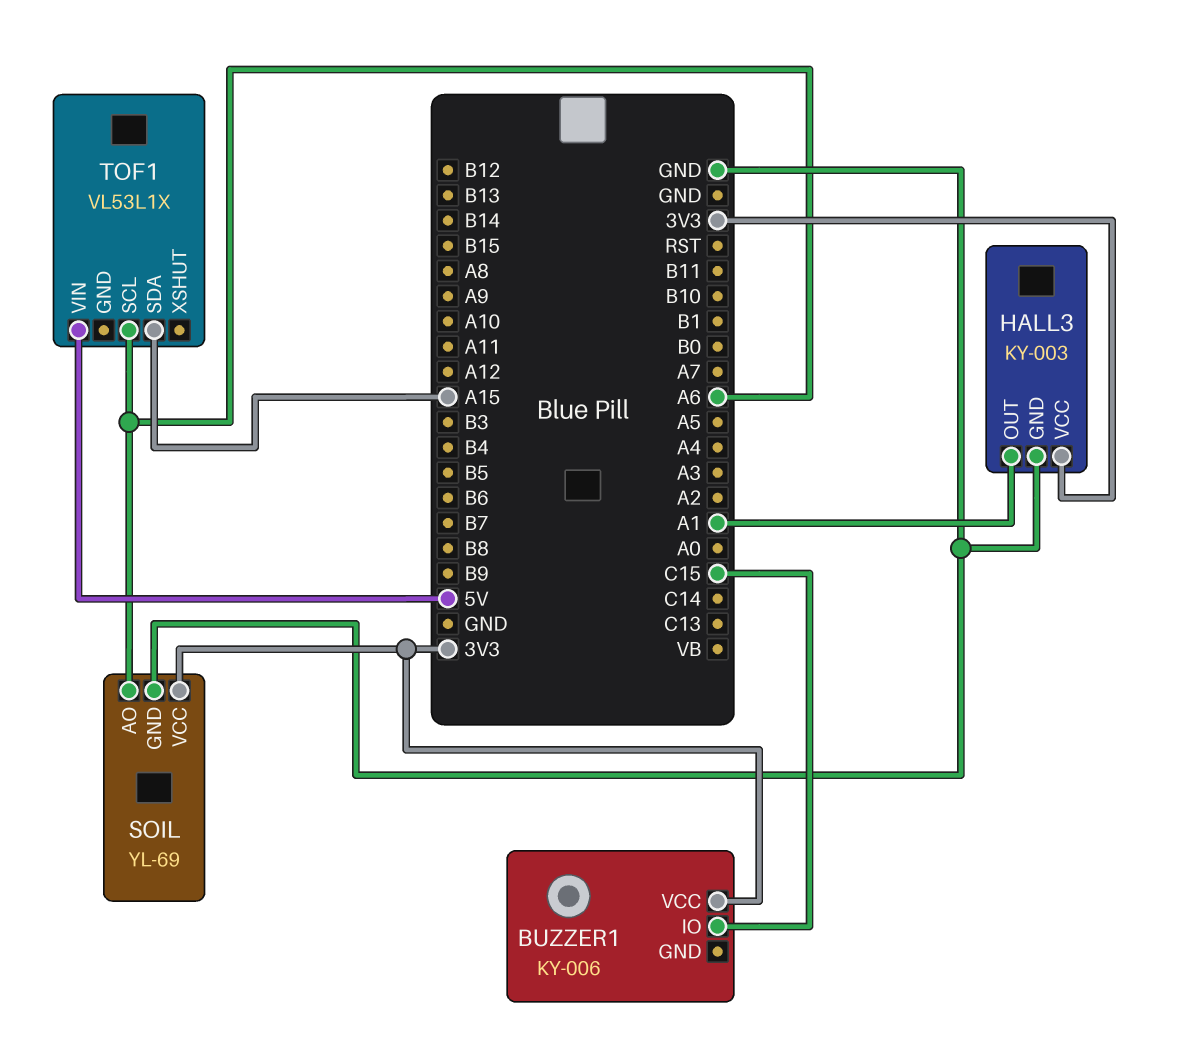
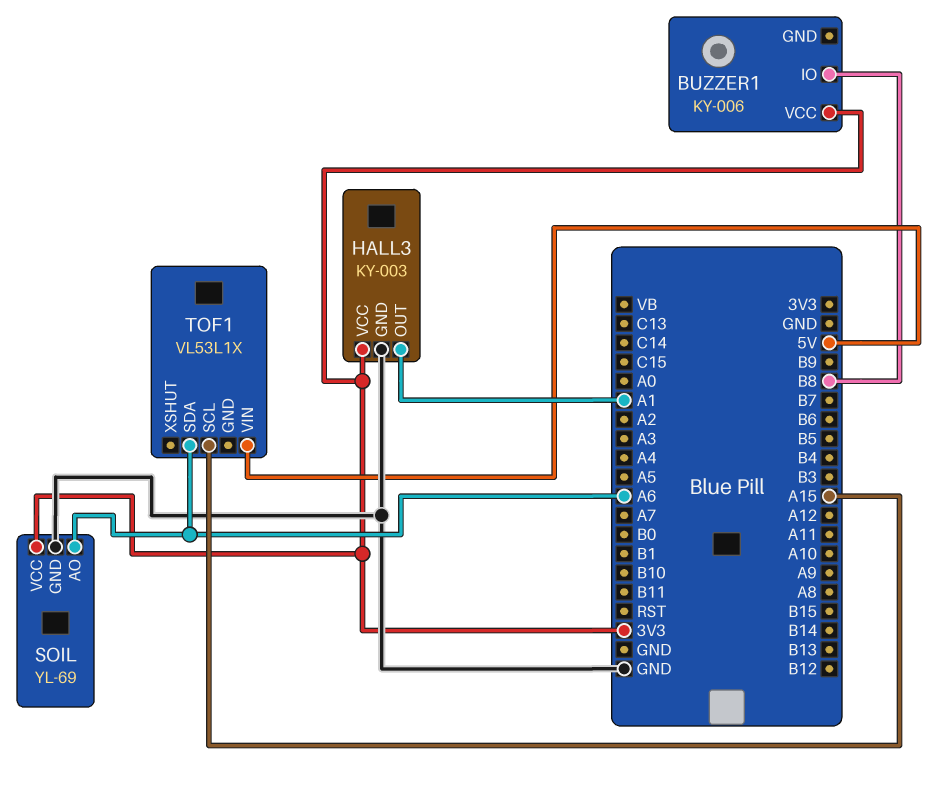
BUZZER1 pin IO: C15 -> B8
TOF1 pin SCL: A6 -> A15
TOF1 pin SDA: A15 -> A6

